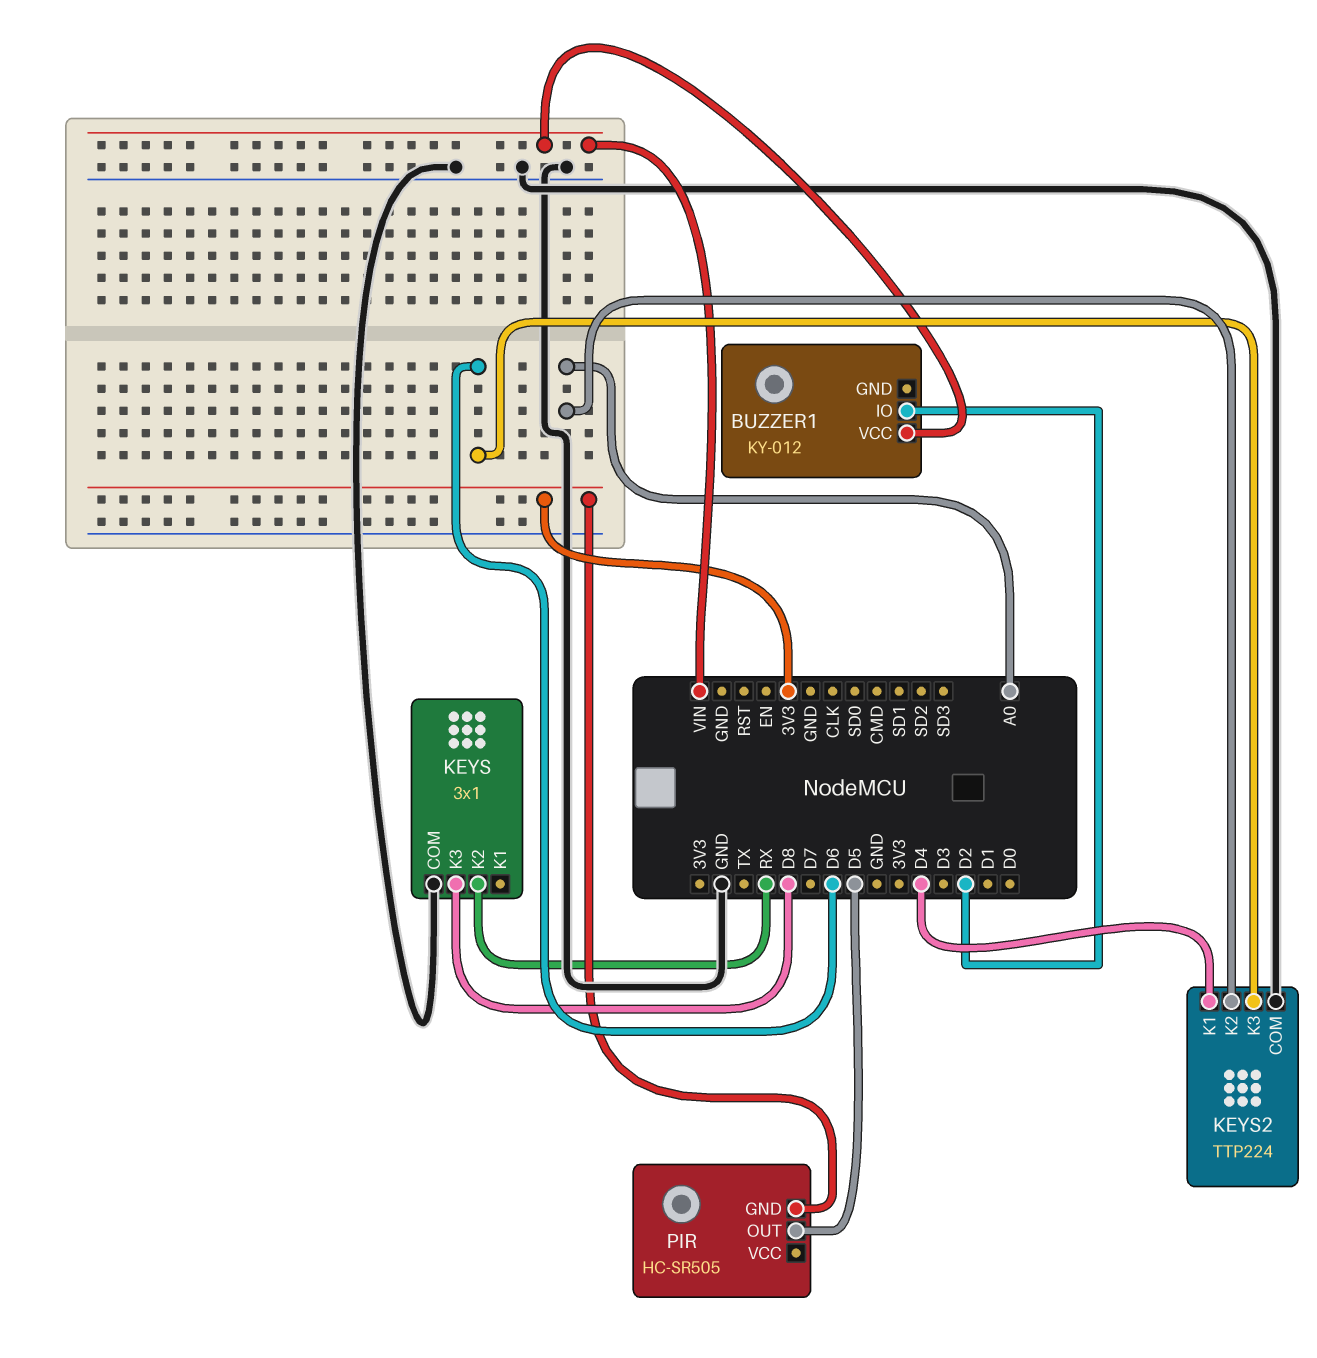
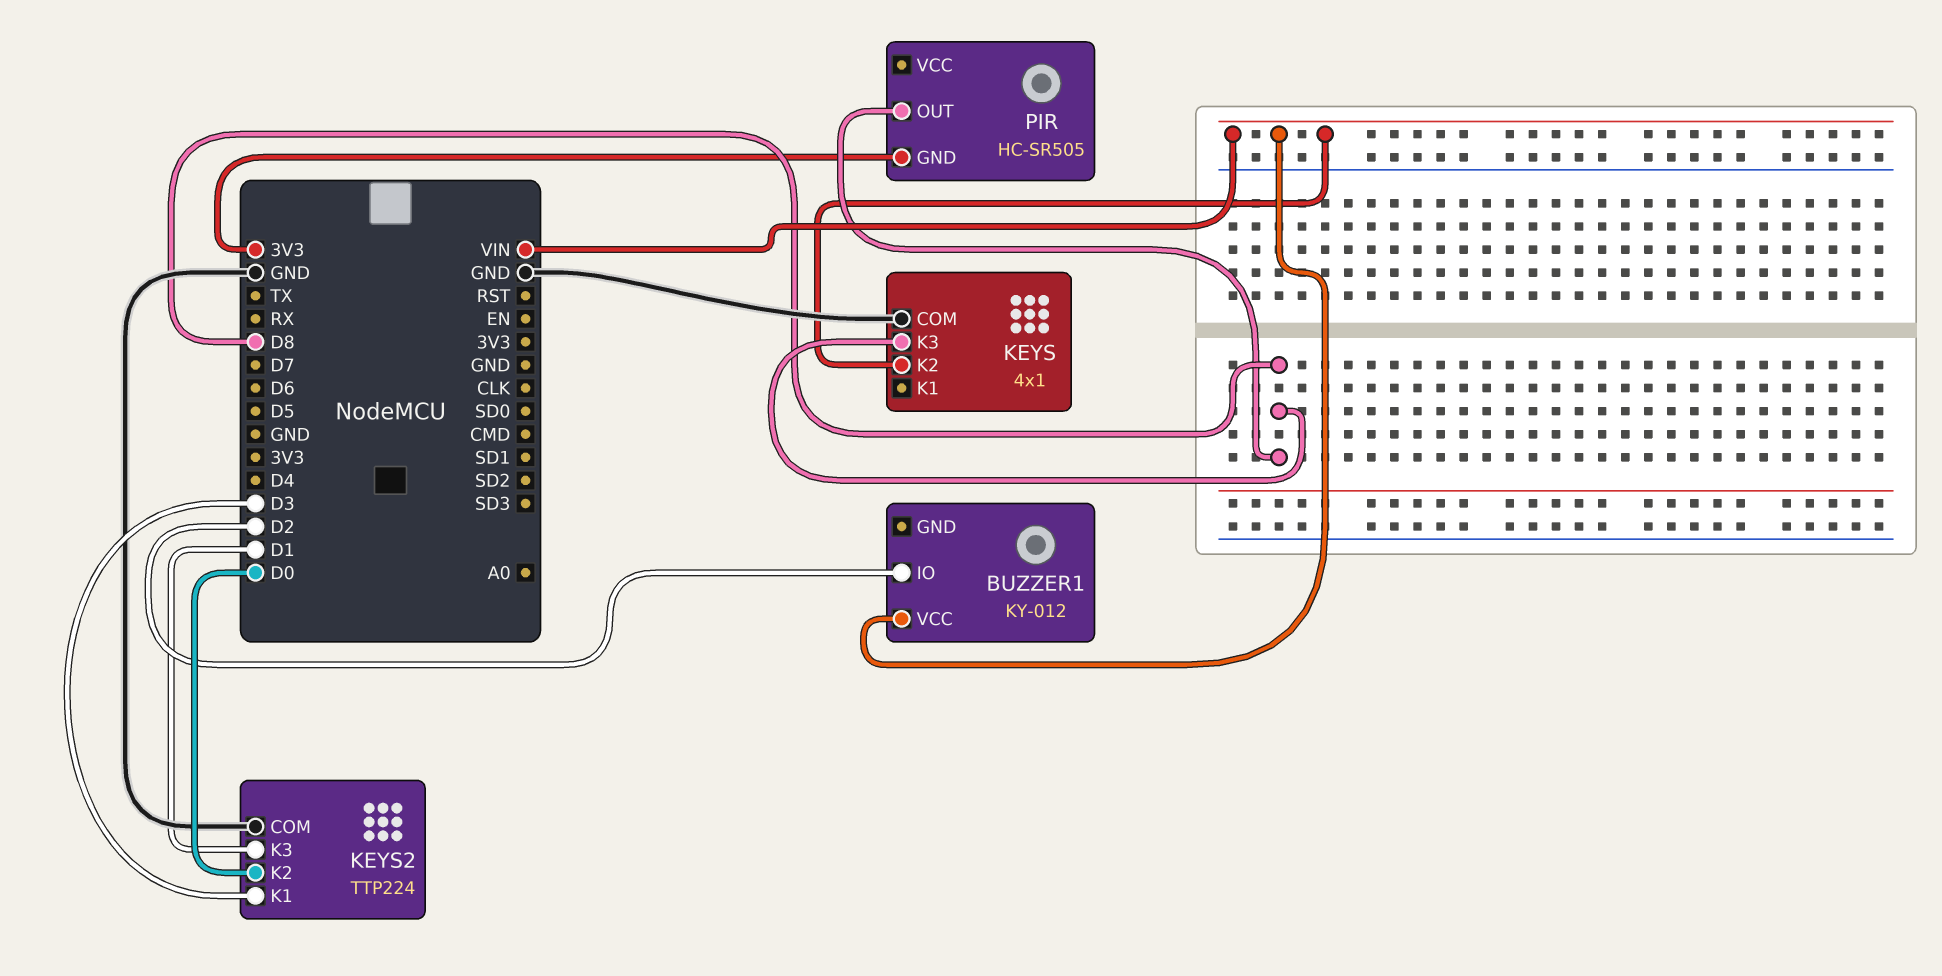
KEYS: 3x1 -> 4x1
KEYS pin K2: RX -> VIN
KEYS2 pin K1: D4 -> D3
KEYS2 pin K2: A0 -> D0
KEYS2 pin K3: D6 -> D1
PIR pin OUT: D5 -> D8

